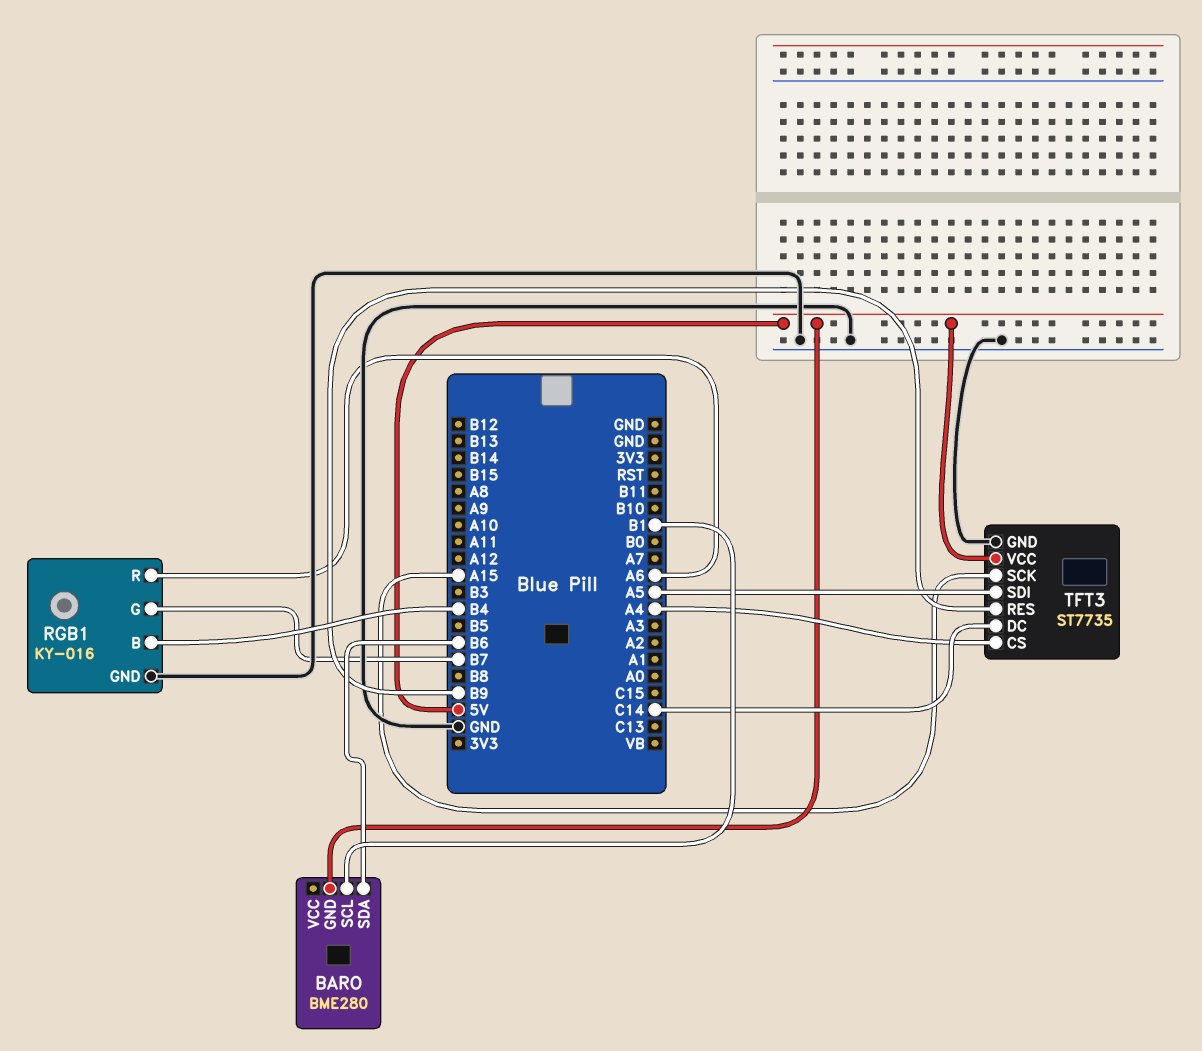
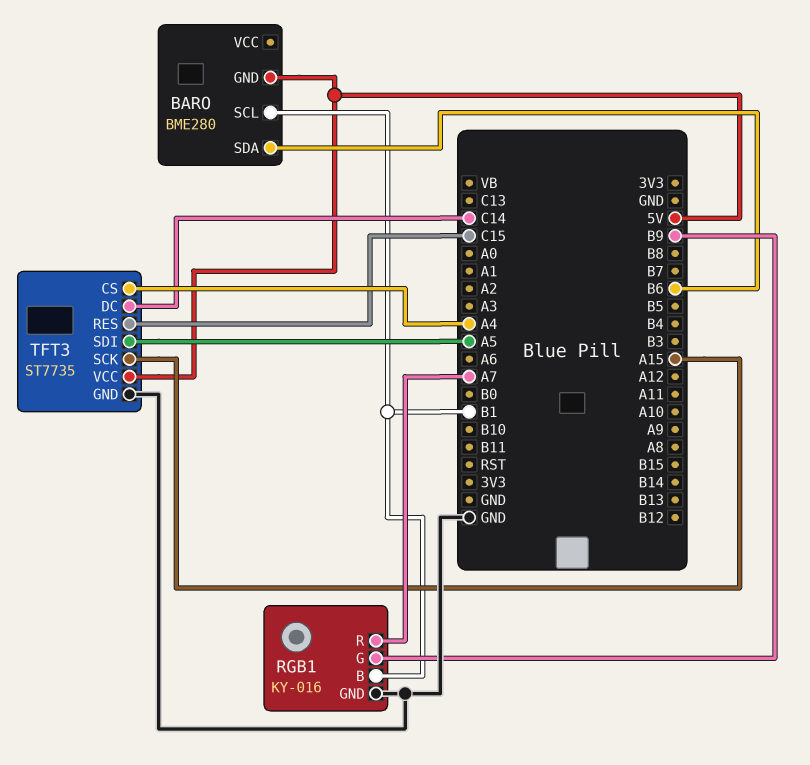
RGB1 pin B: B4 -> B1
RGB1 pin G: B7 -> B9
RGB1 pin R: A6 -> A7
TFT3 pin RES: B9 -> C15

